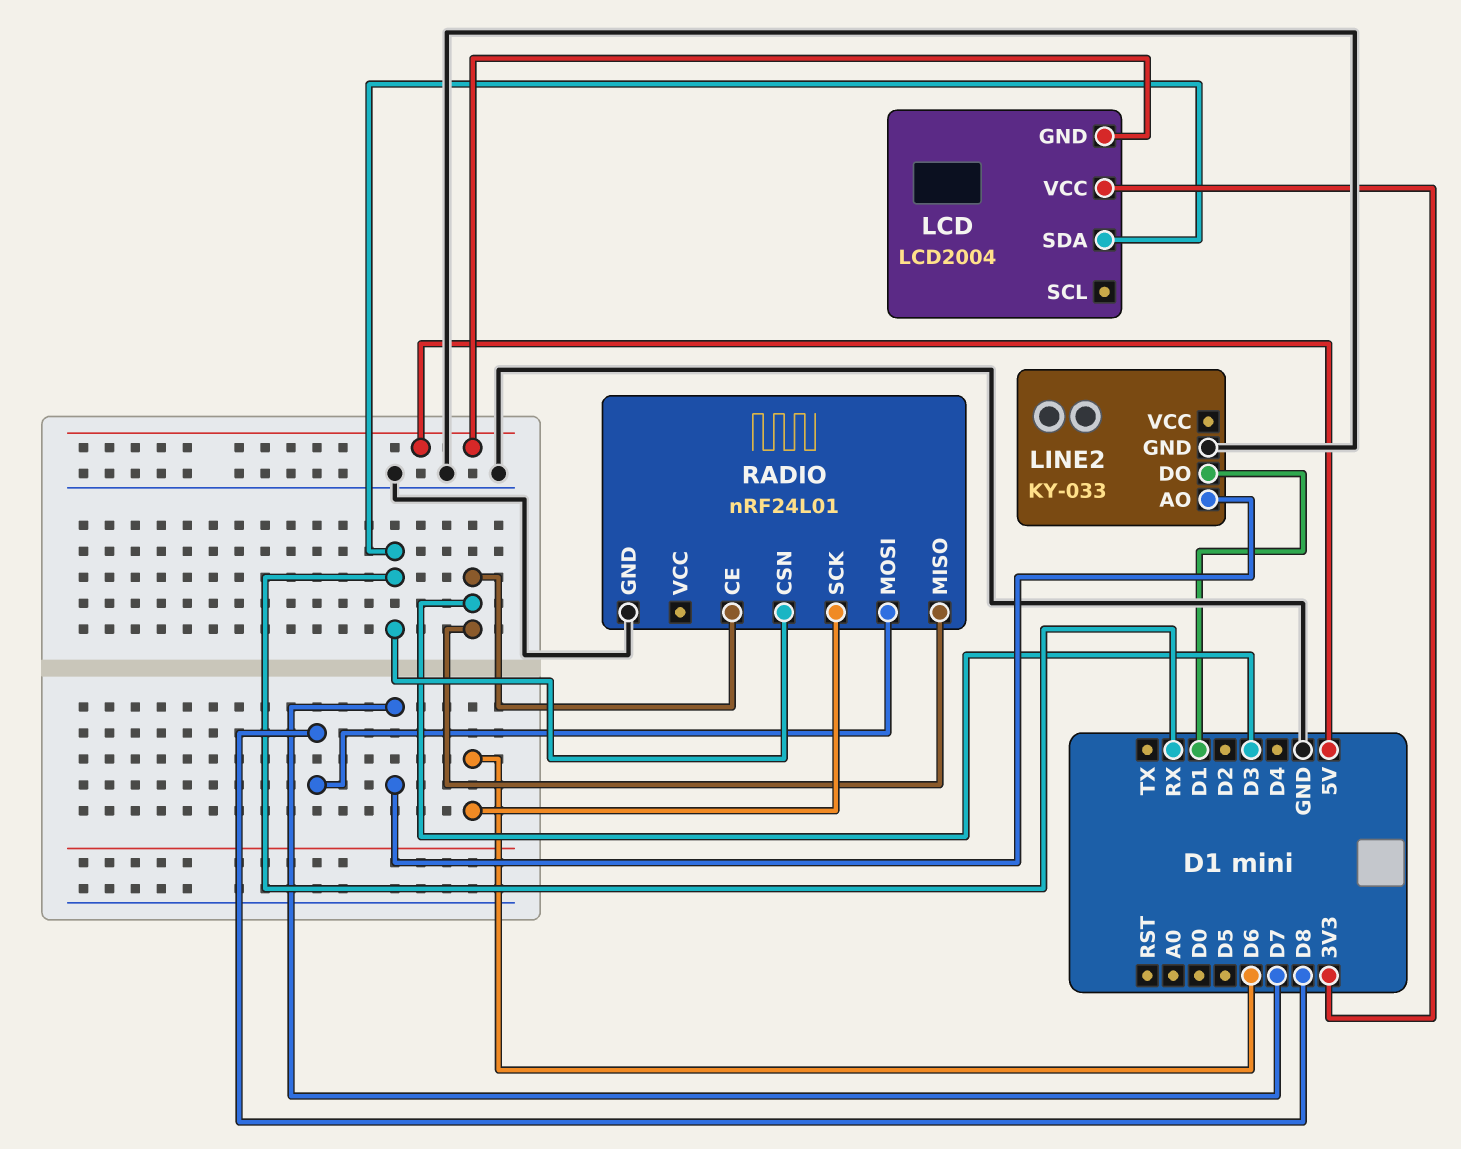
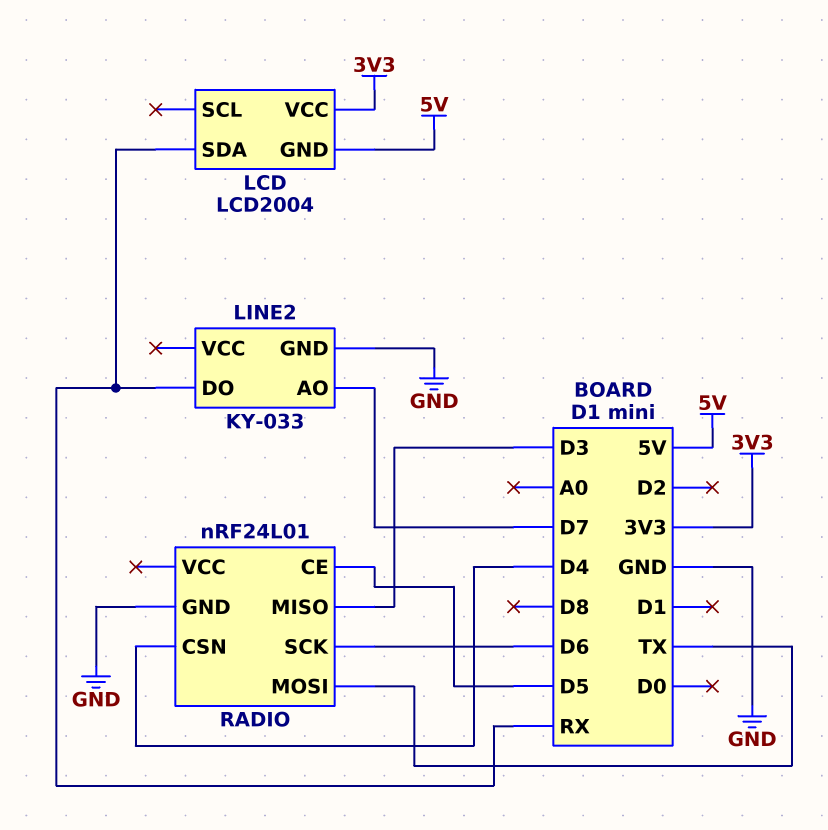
LINE2 pin DO: D1 -> RX
RADIO pin CE: D3 -> D5
RADIO pin CSN: RX -> D4
RADIO pin MOSI: D8 -> TX

